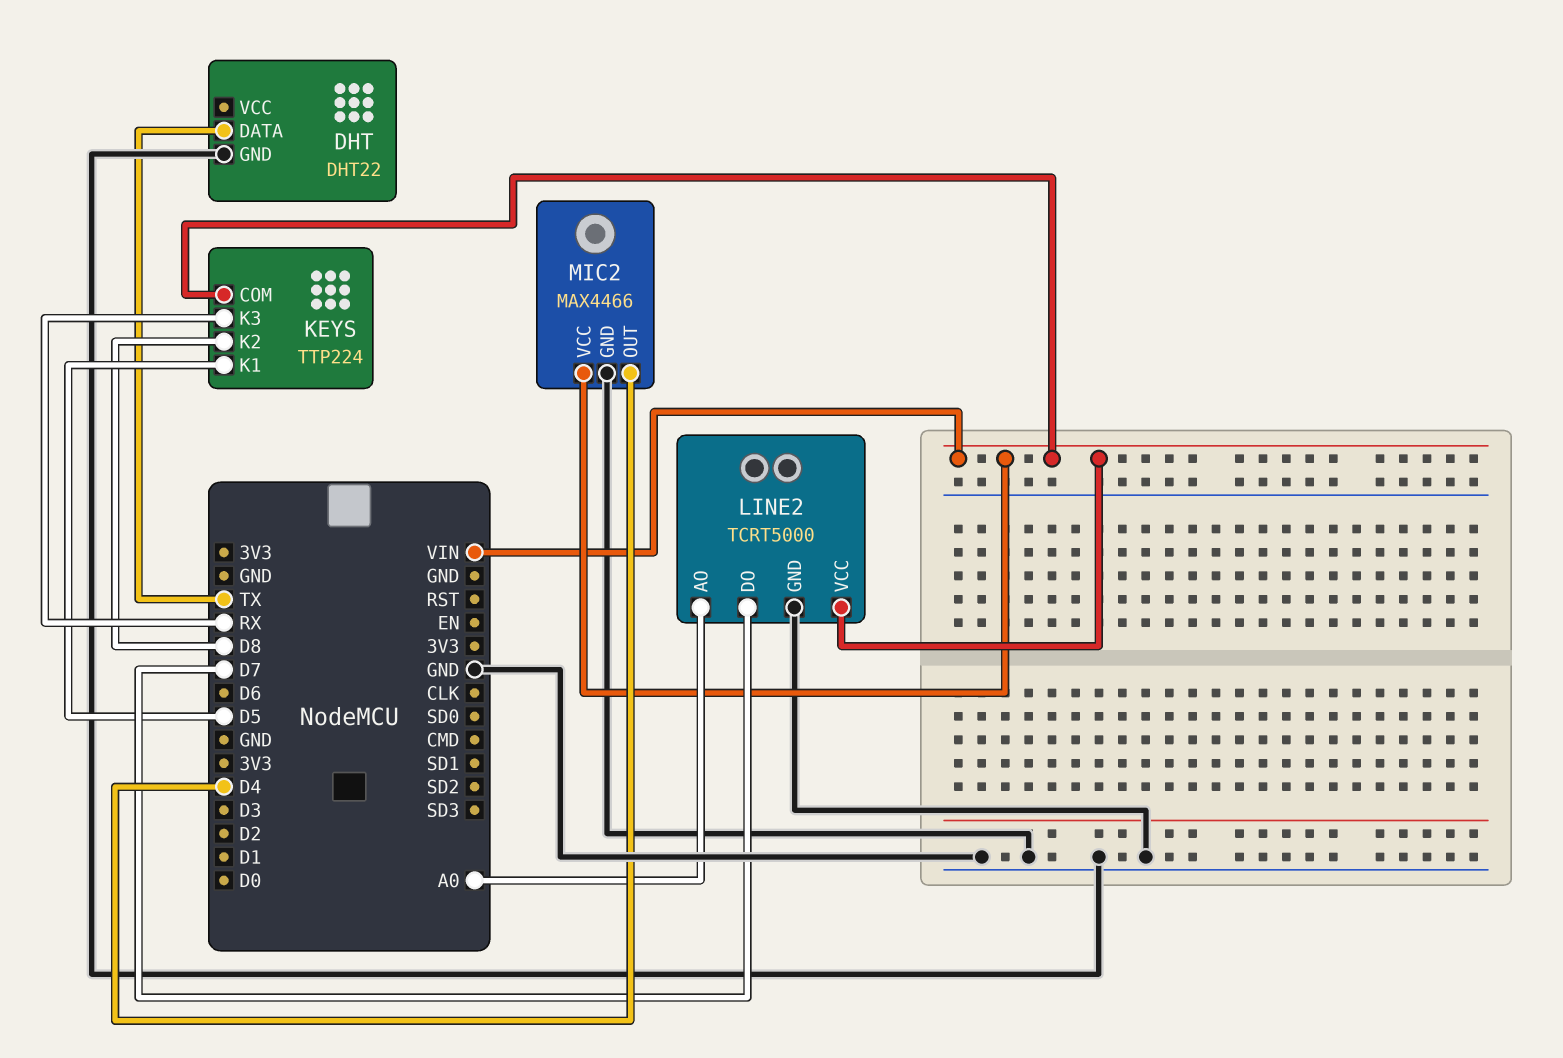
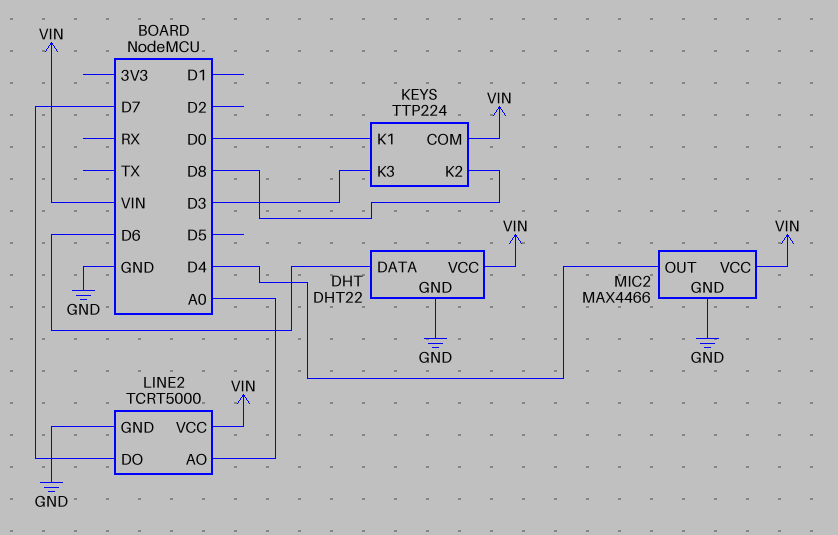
DHT pin DATA: TX -> D6
DHT pin VCC: none -> VIN
KEYS pin K1: D5 -> D0
KEYS pin K3: RX -> D3

